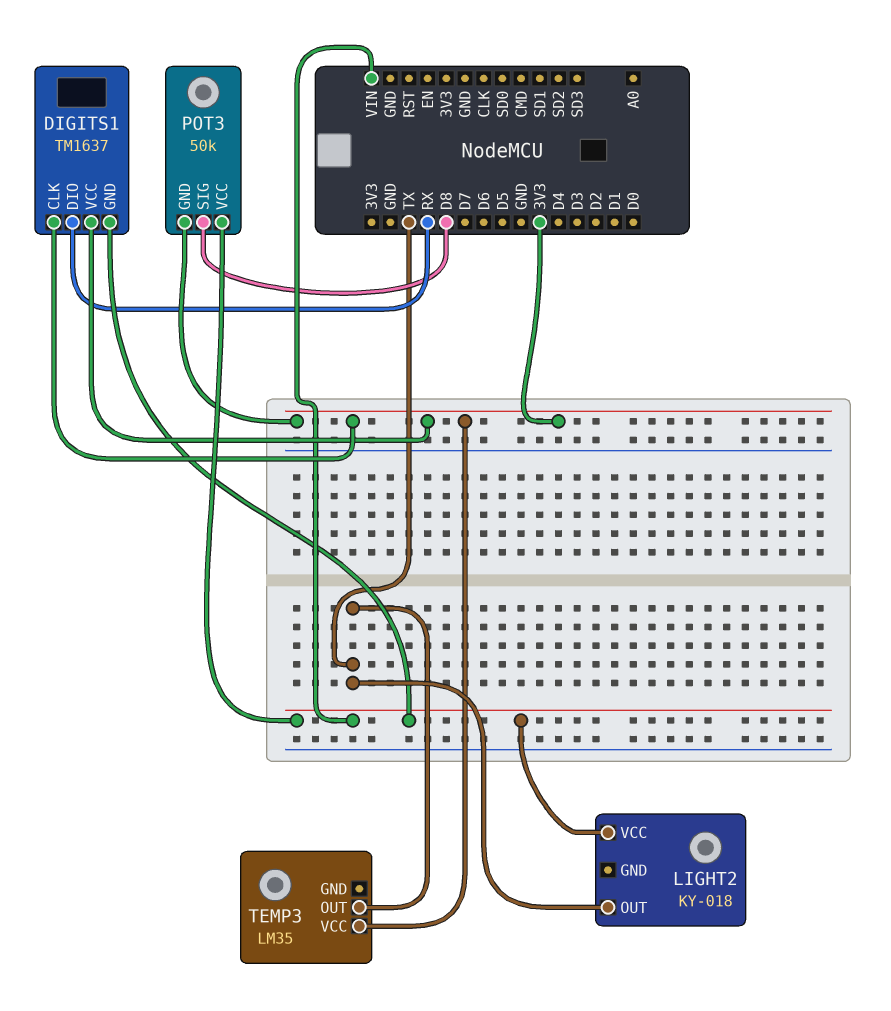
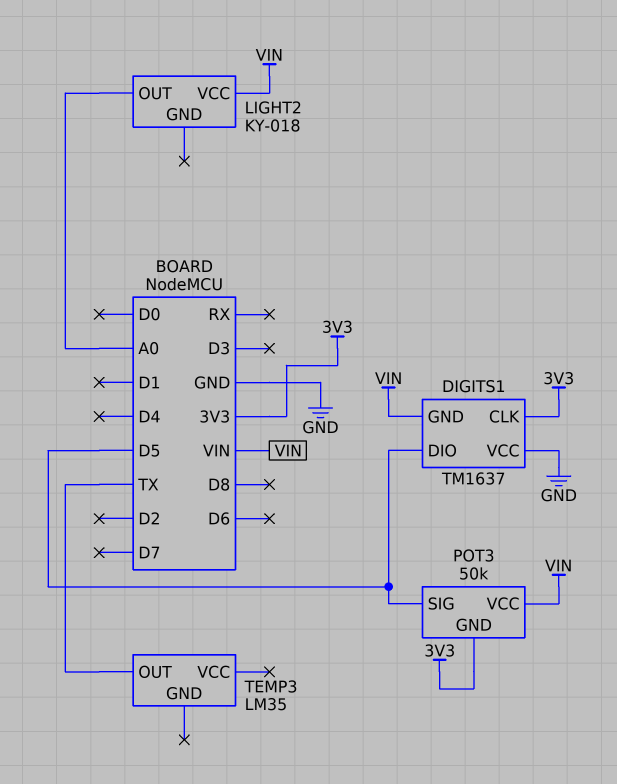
DIGITS1 pin DIO: RX -> D5
DIGITS1 pin VCC: 3V3 -> GND
LIGHT2 pin OUT: TX -> A0
POT3 pin SIG: D8 -> D5
TEMP3 pin VCC: 3V3 -> none

